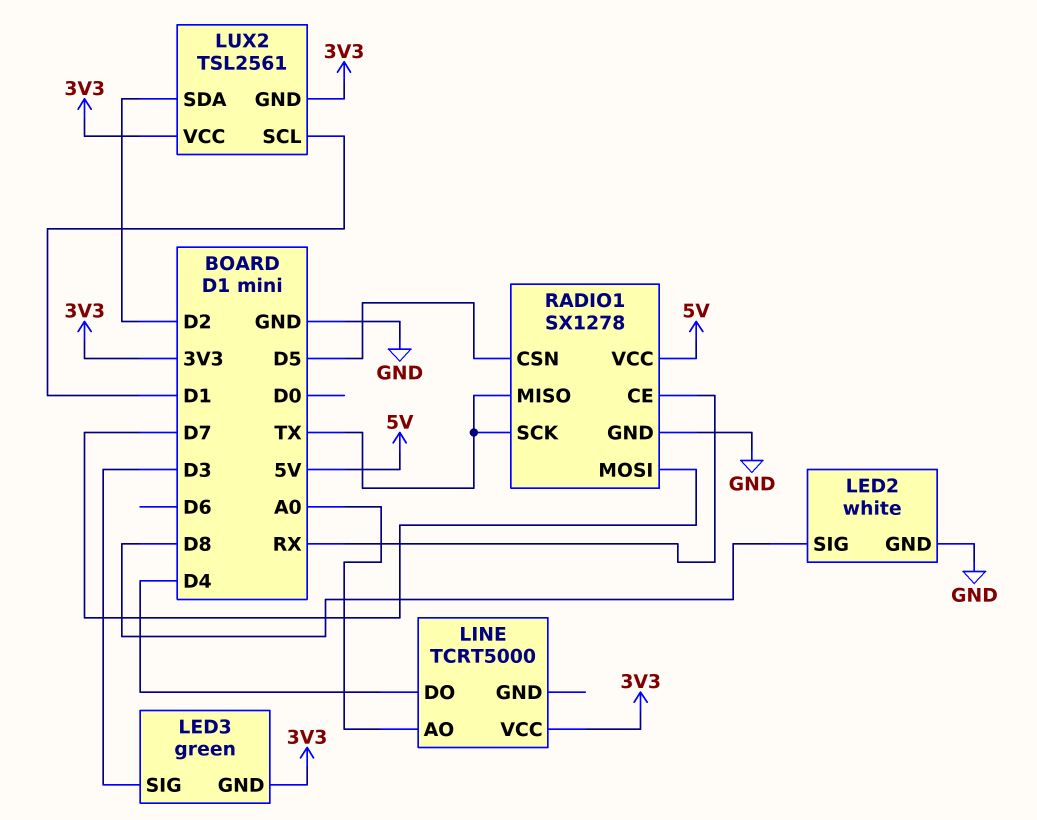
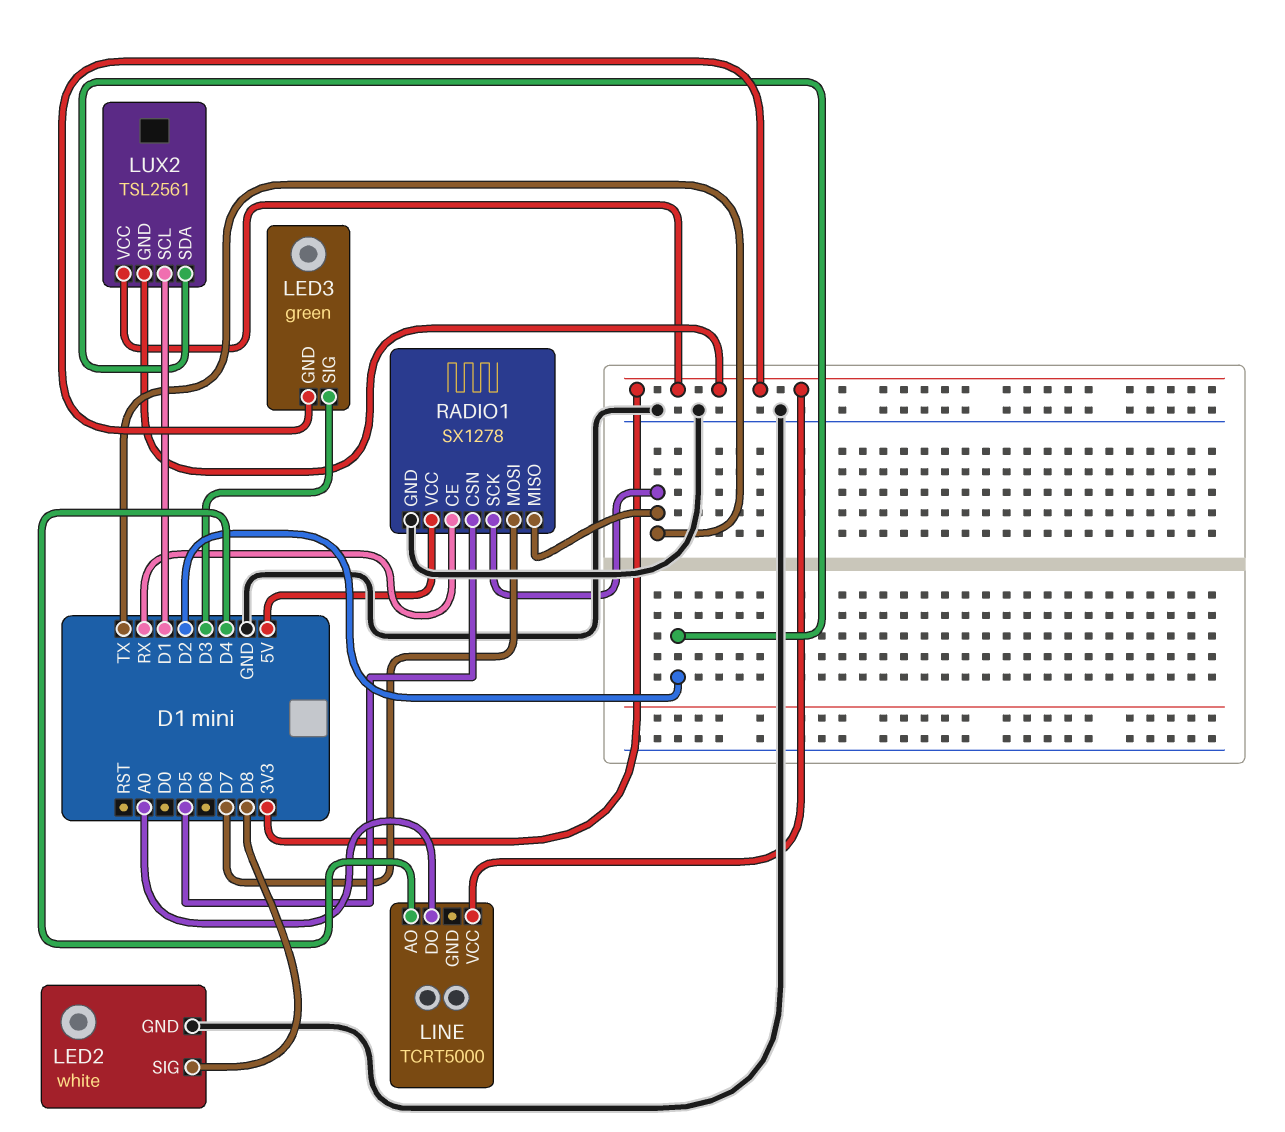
LINE pin AO: A0 -> D4
LINE pin DO: D4 -> A0

